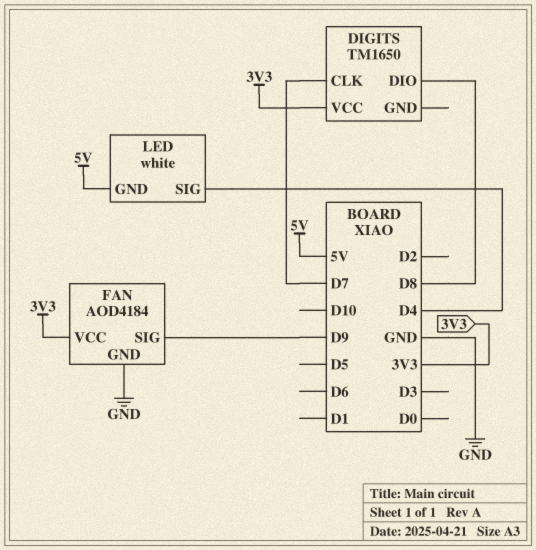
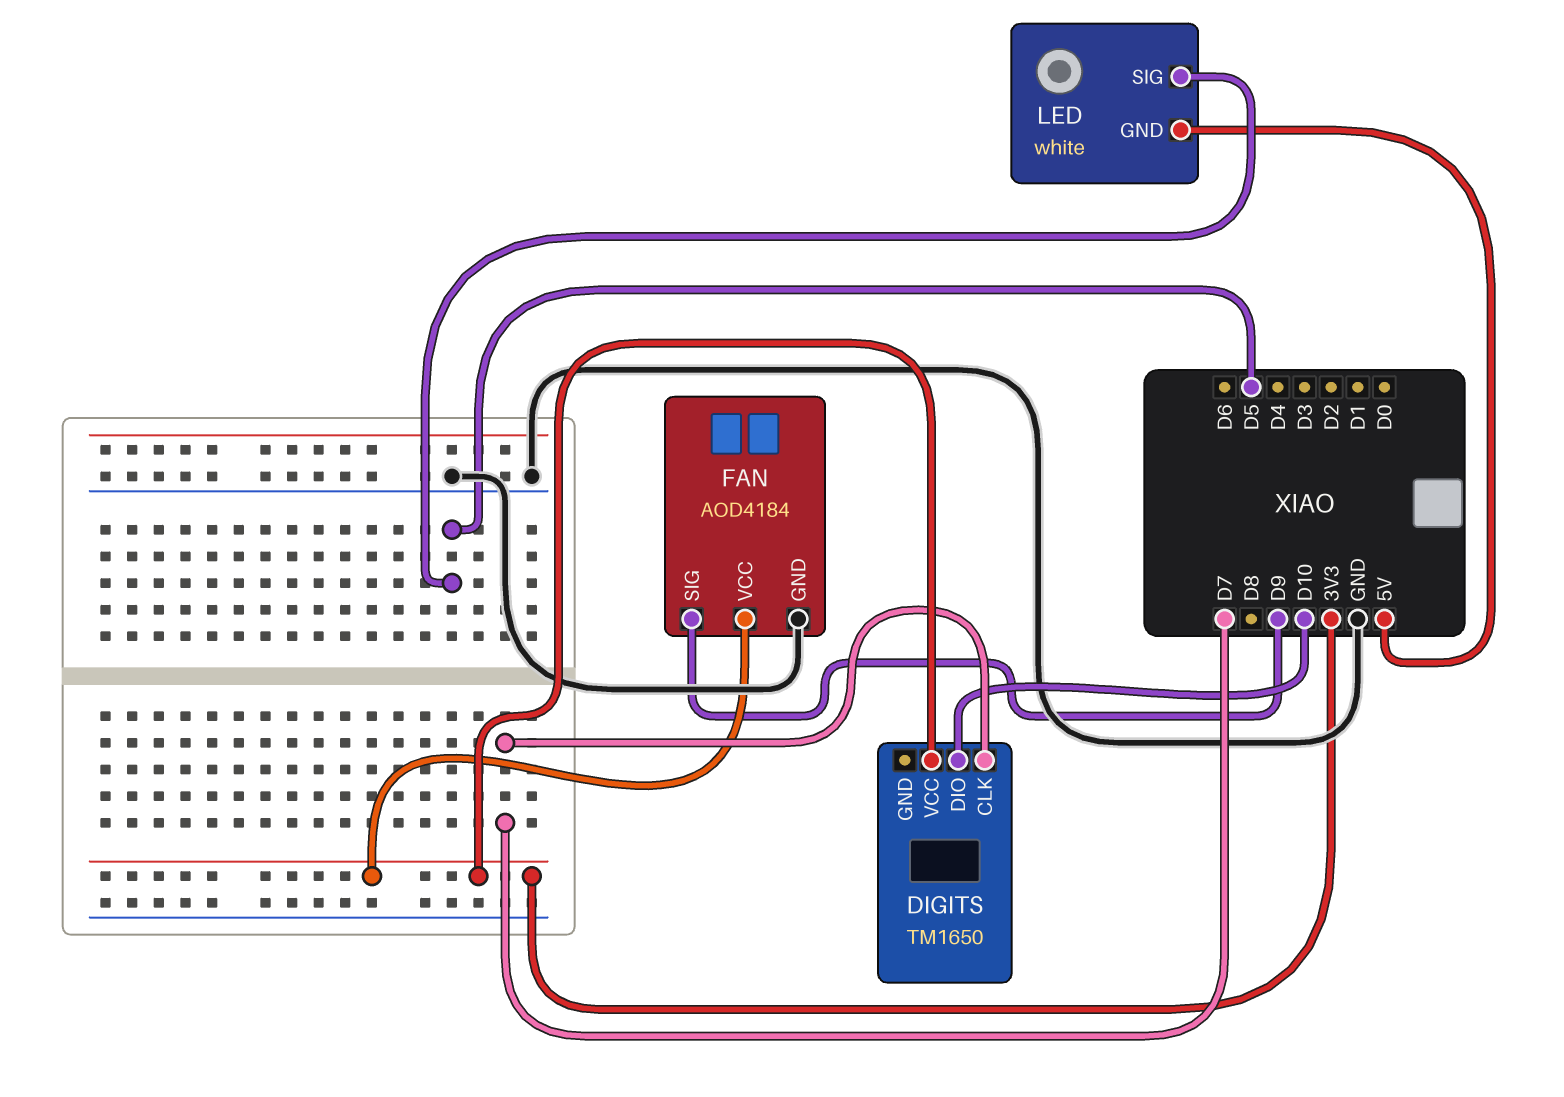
DIGITS pin DIO: D8 -> D10
LED pin SIG: D4 -> D5

